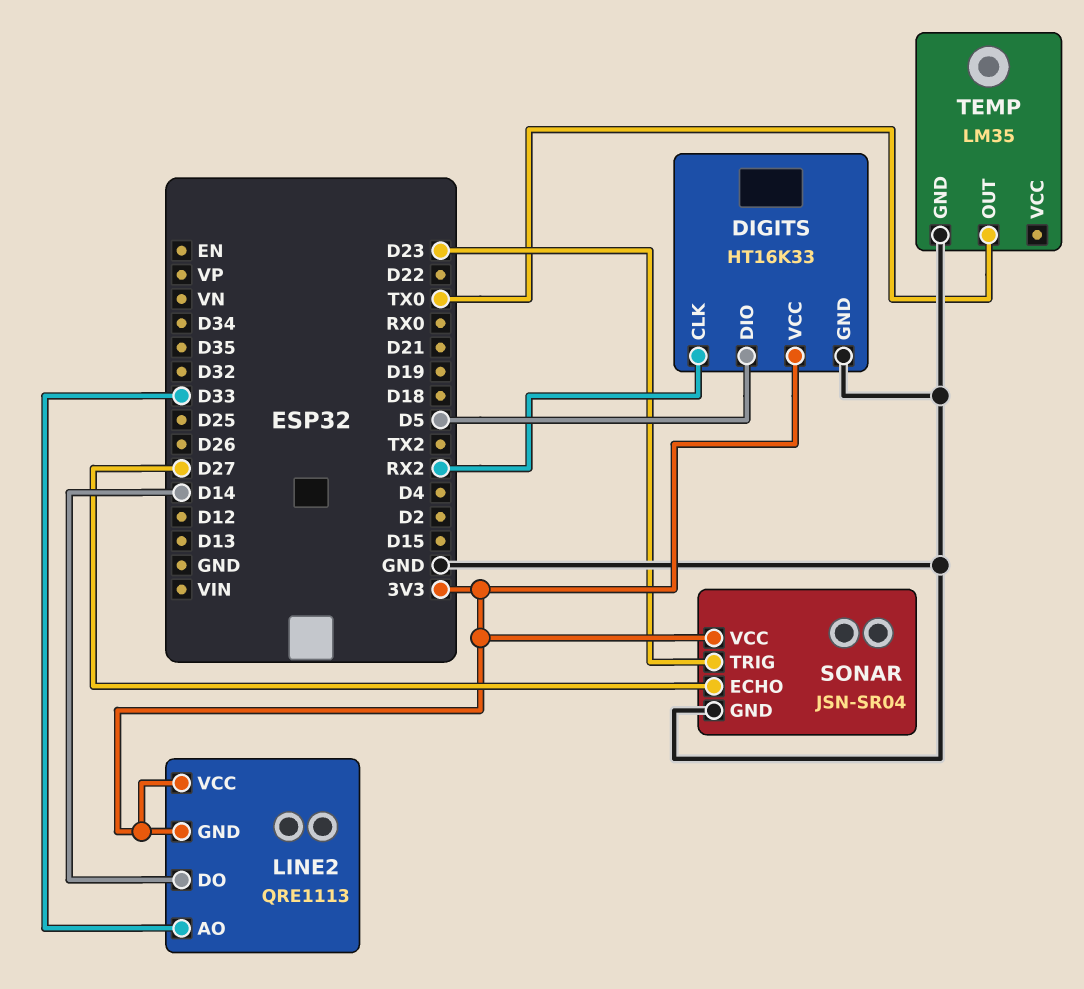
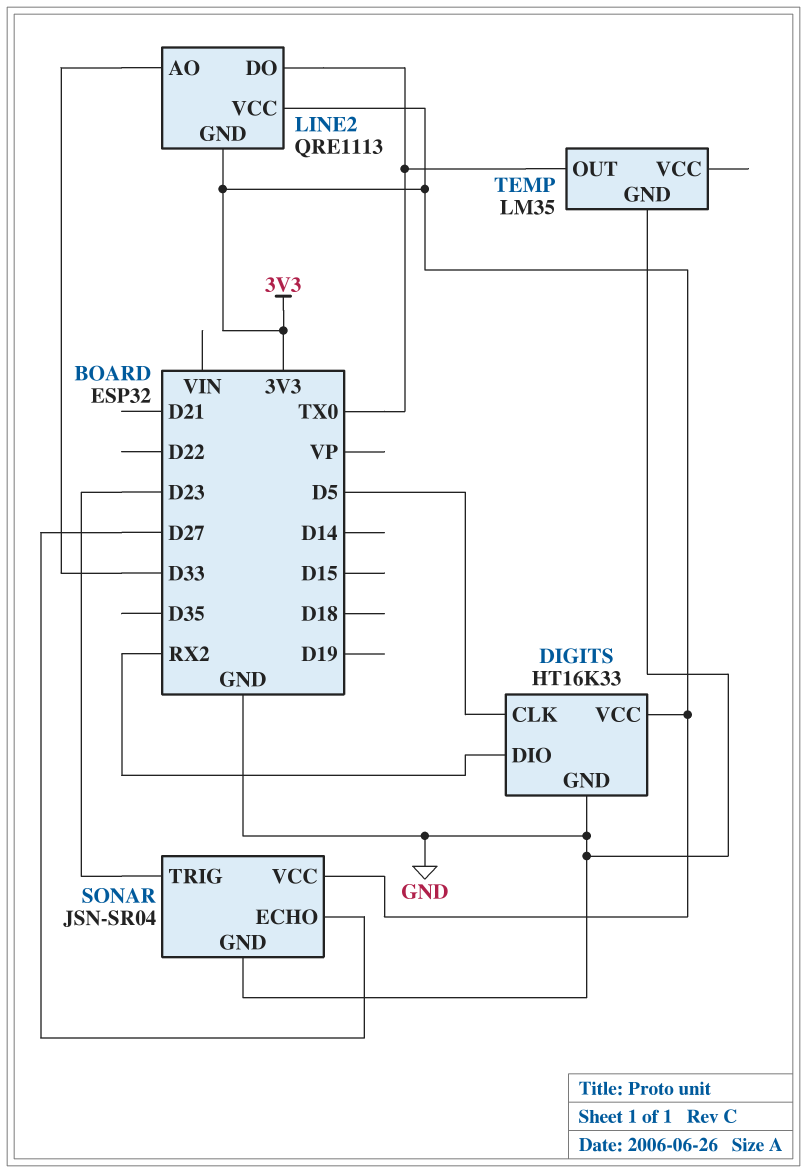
DIGITS pin CLK: RX2 -> D5
DIGITS pin DIO: D5 -> RX2
LINE2 pin DO: D14 -> TX0

